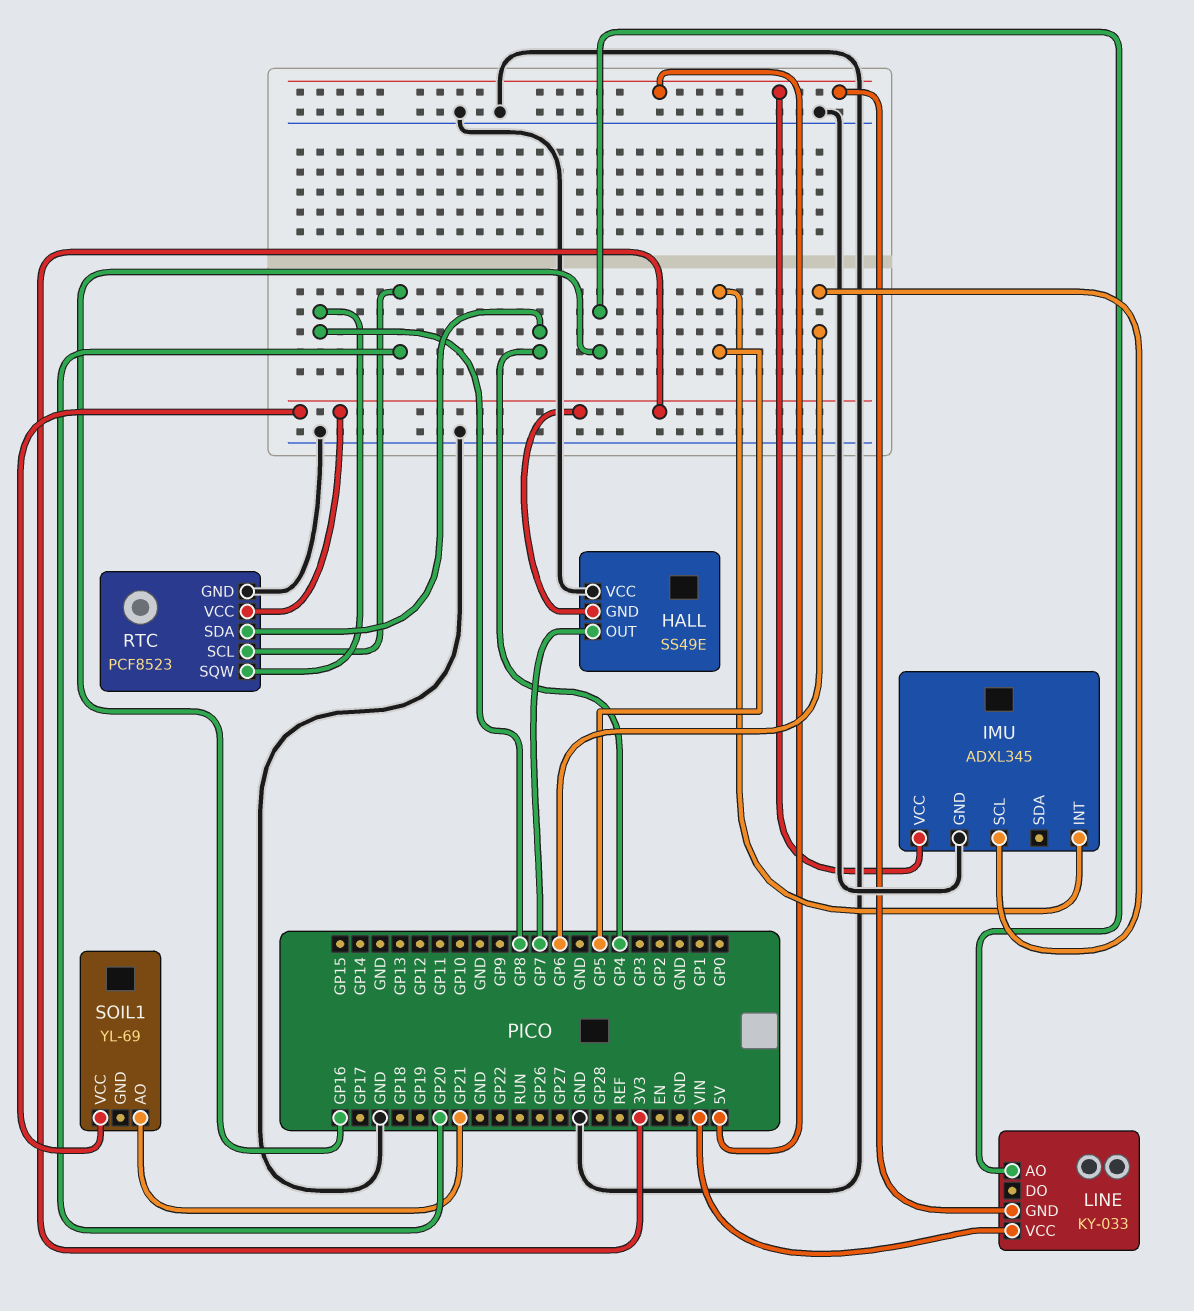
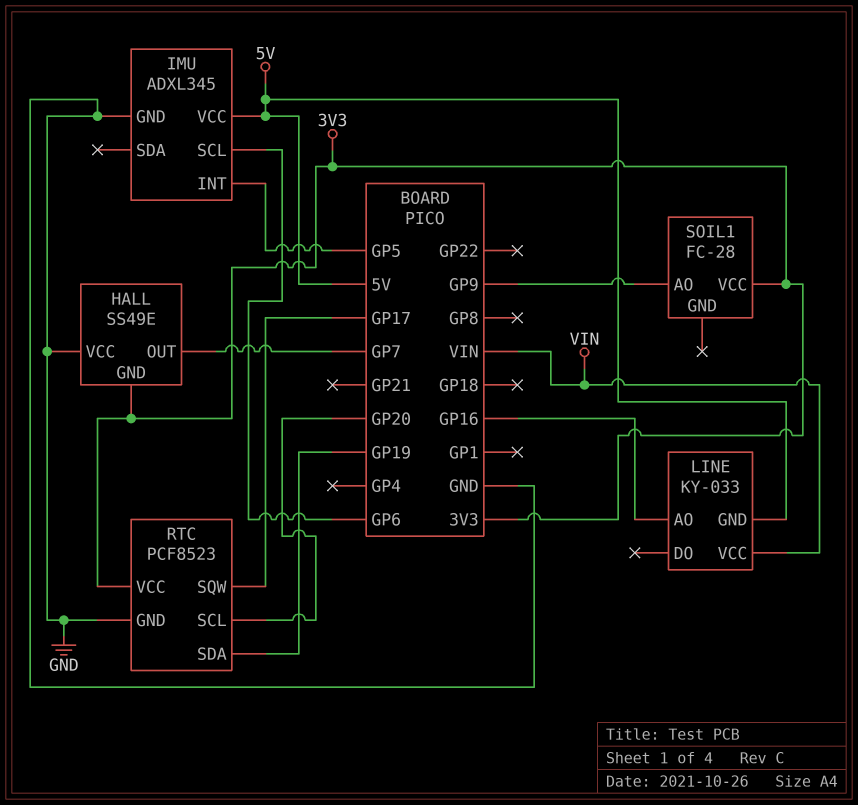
RTC pin SDA: GP4 -> GP19
RTC pin SQW: GP8 -> GP17
SOIL1: YL-69 -> FC-28
SOIL1 pin AO: GP21 -> GP9

